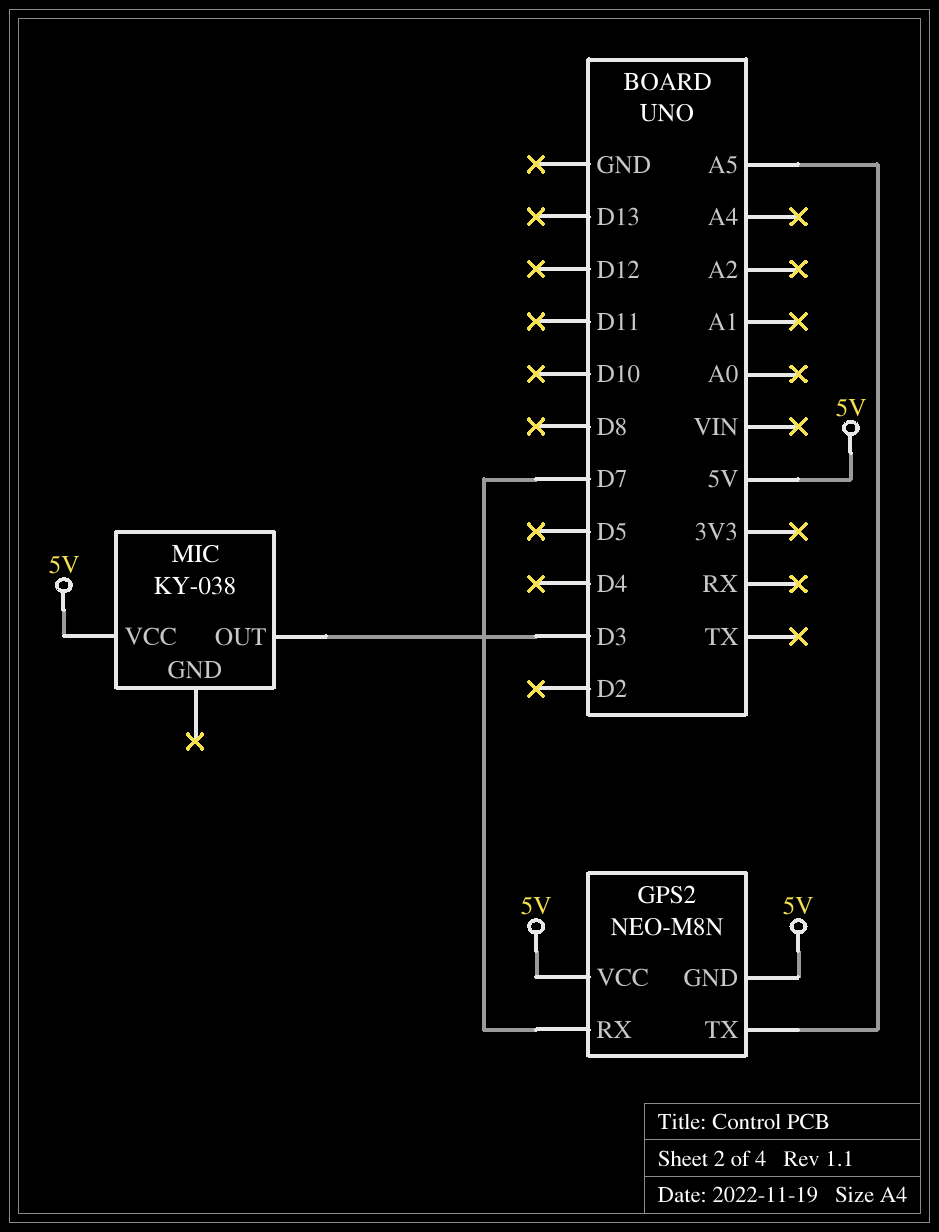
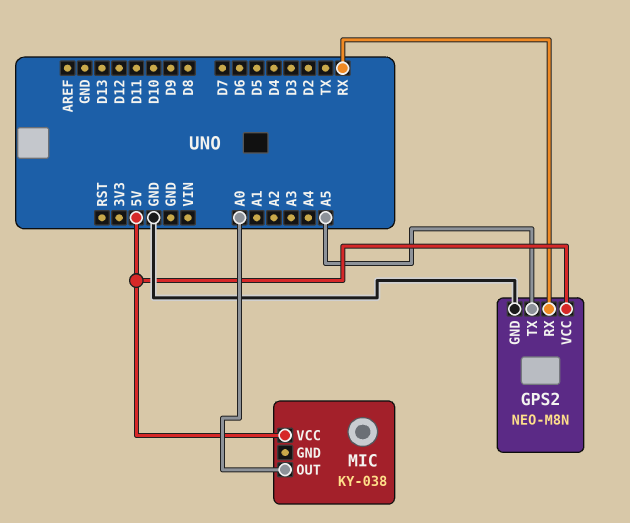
GPS2 pin GND: 5V -> GND
GPS2 pin RX: D7 -> RX
MIC pin OUT: D3 -> A0

